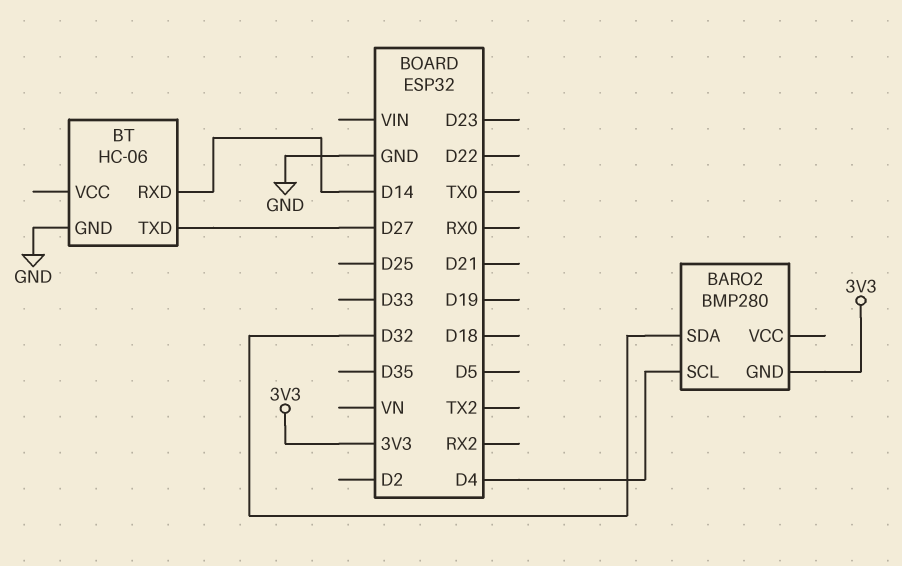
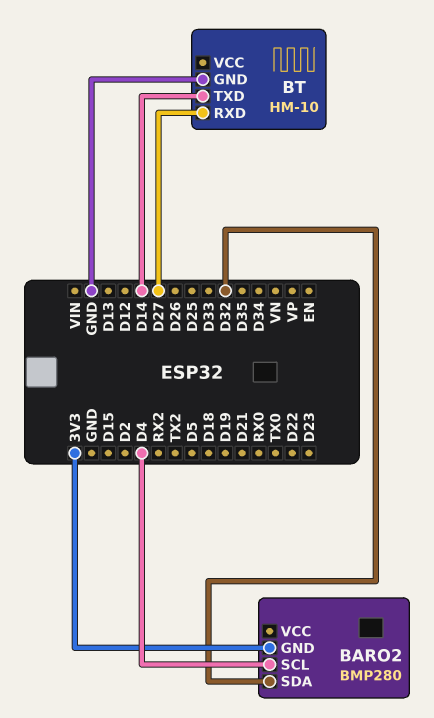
BT: HC-06 -> HM-10
BT pin RXD: D14 -> D27
BT pin TXD: D27 -> D14

